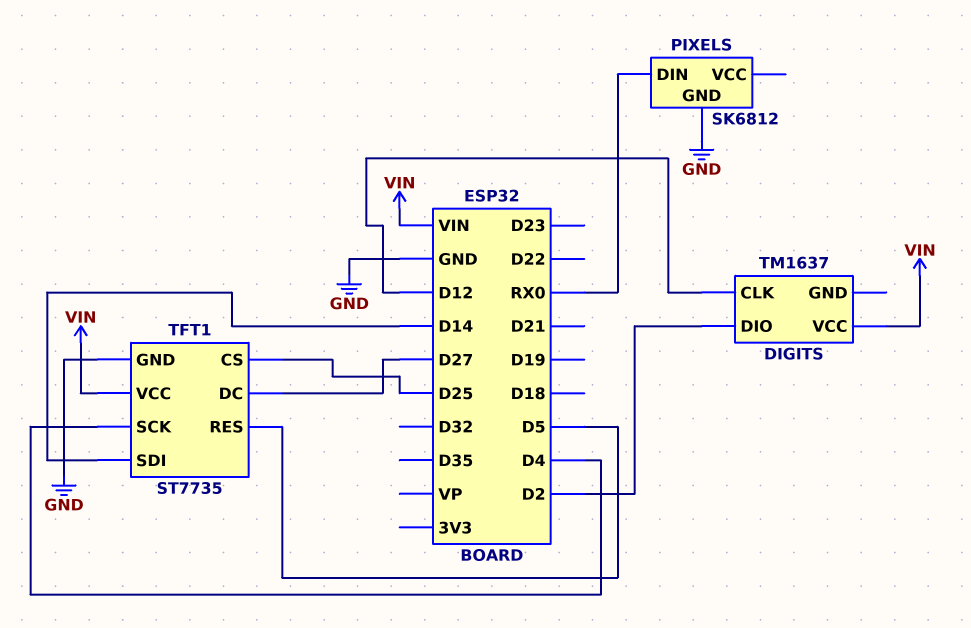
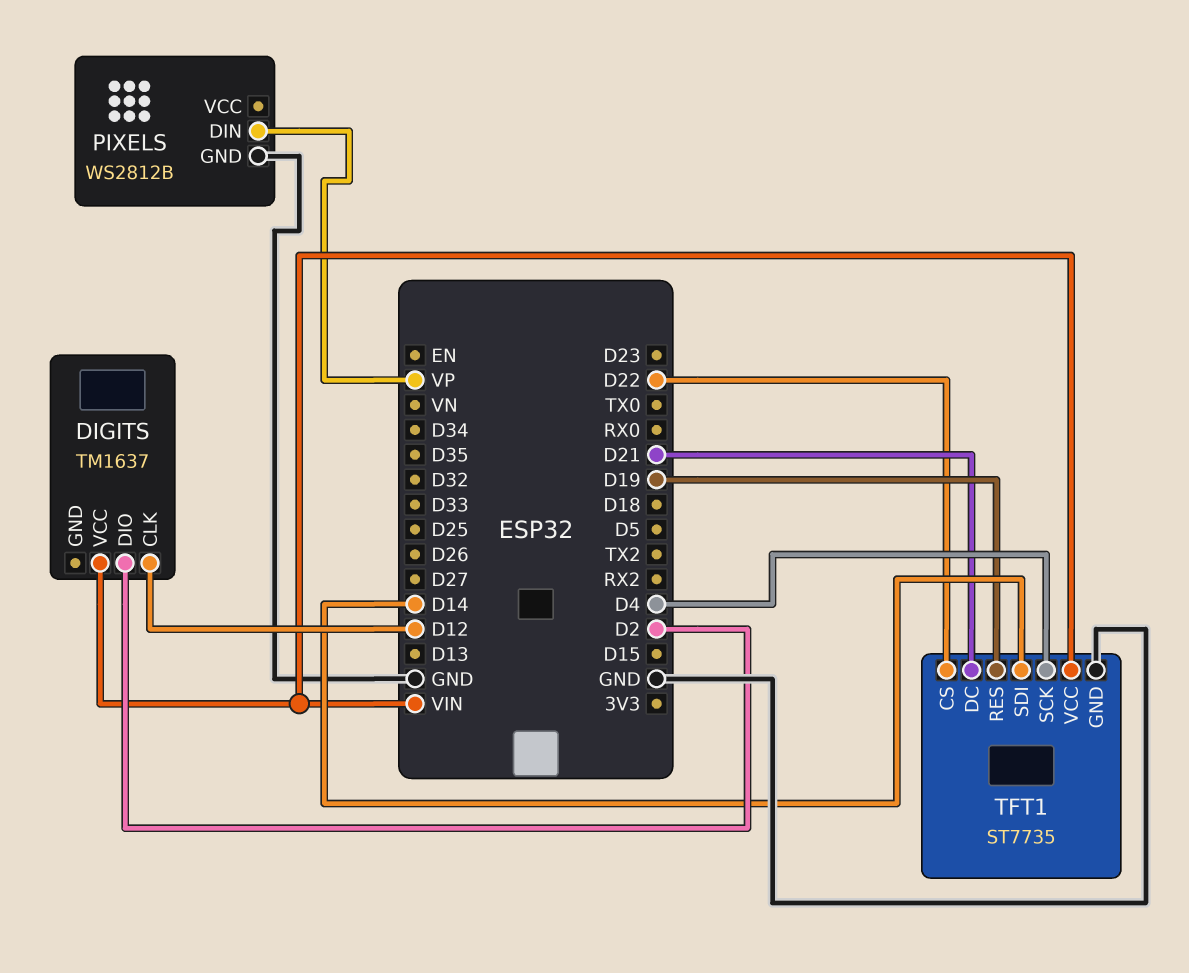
PIXELS: SK6812 -> WS2812B
PIXELS pin DIN: RX0 -> VP
TFT1 pin CS: D25 -> D22
TFT1 pin DC: D27 -> D21
TFT1 pin RES: D5 -> D19

